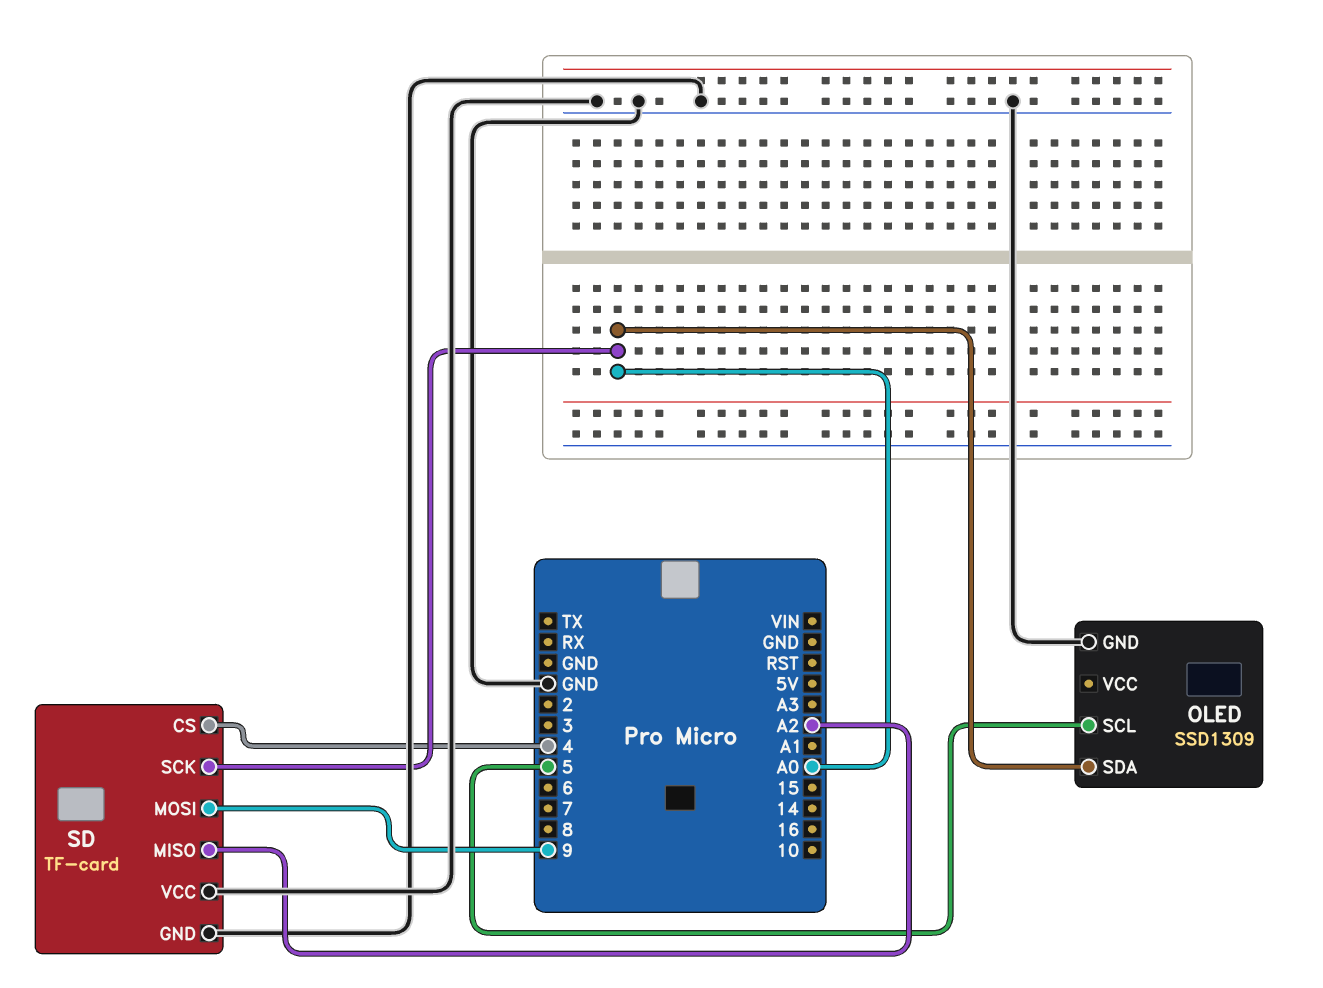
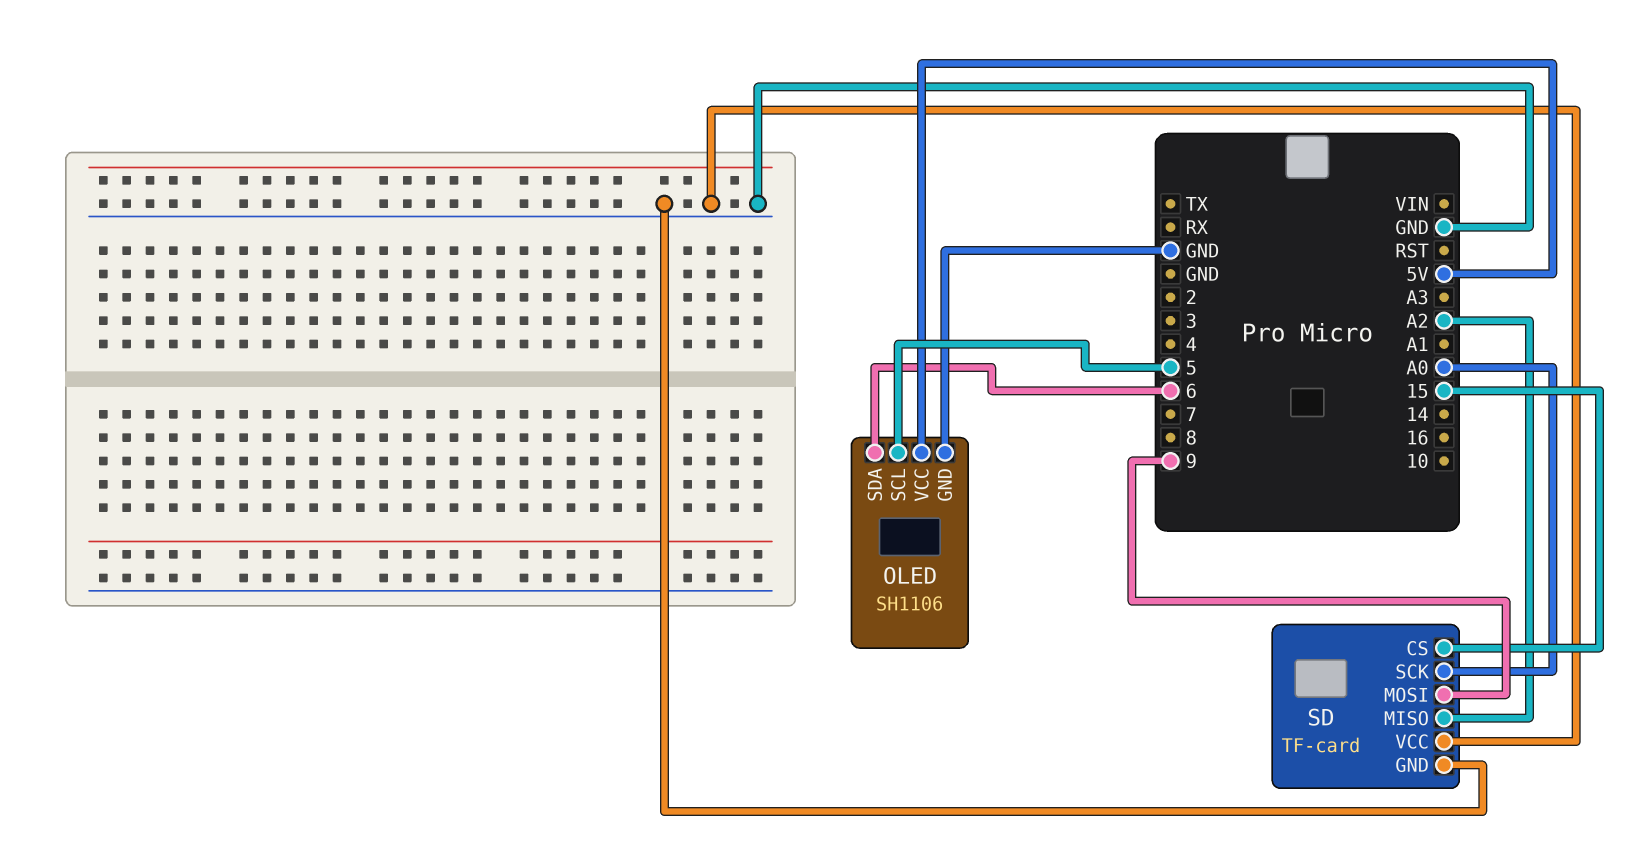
OLED: SSD1309 -> SH1106
OLED pin SDA: A0 -> 6
OLED pin VCC: none -> 5V
SD pin CS: 4 -> 15

